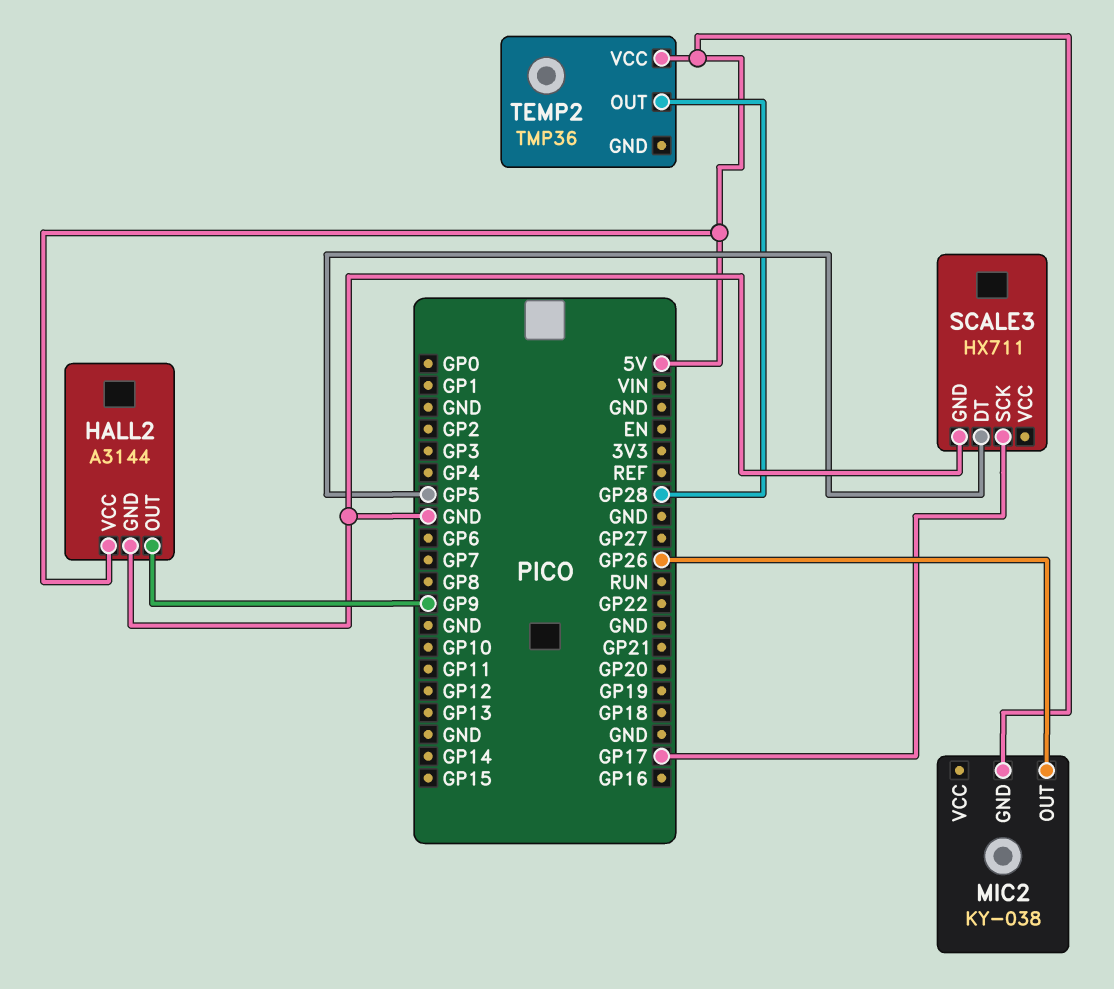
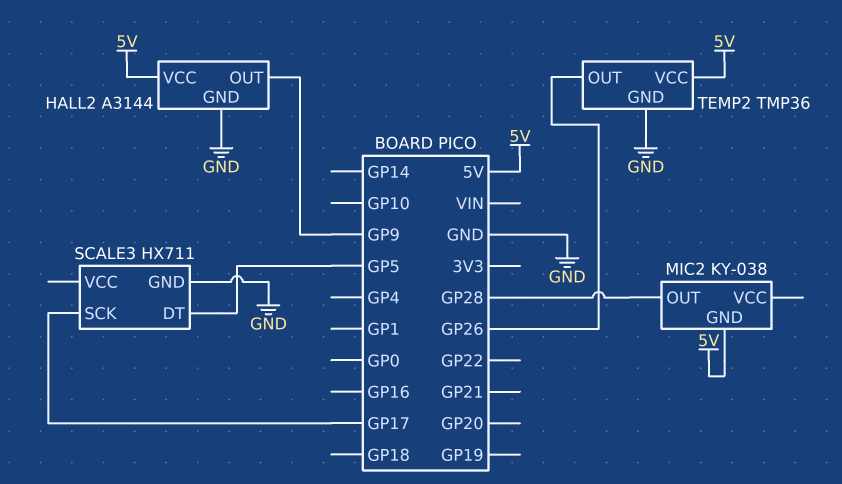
MIC2 pin OUT: GP26 -> GP28
TEMP2 pin GND: none -> GND
TEMP2 pin OUT: GP28 -> GP26

